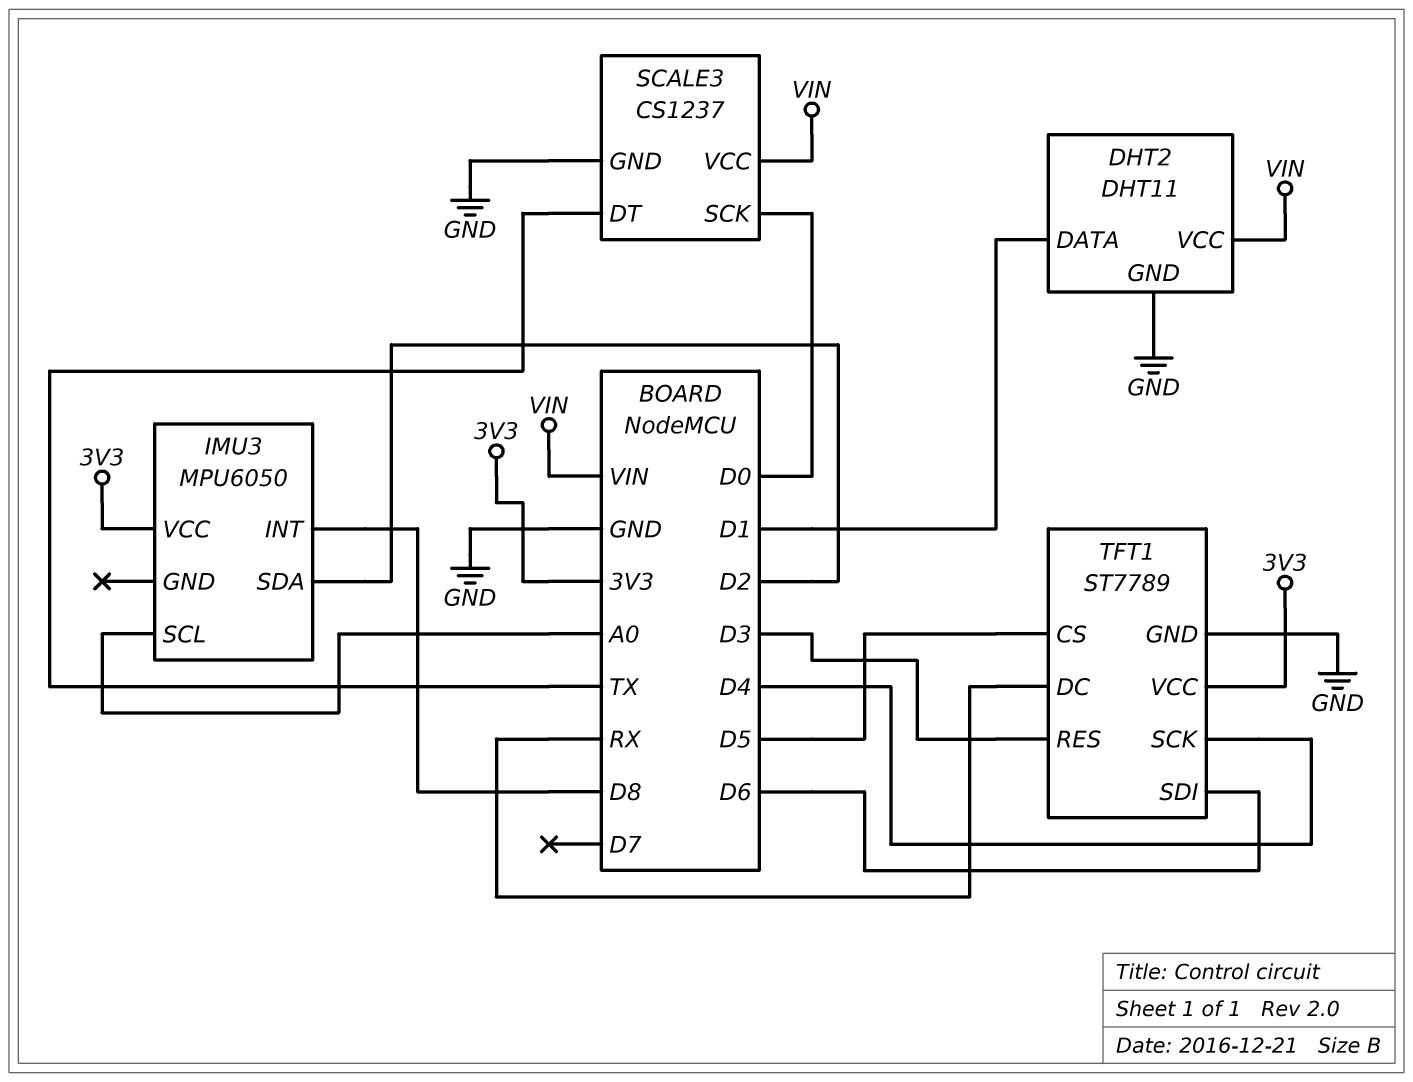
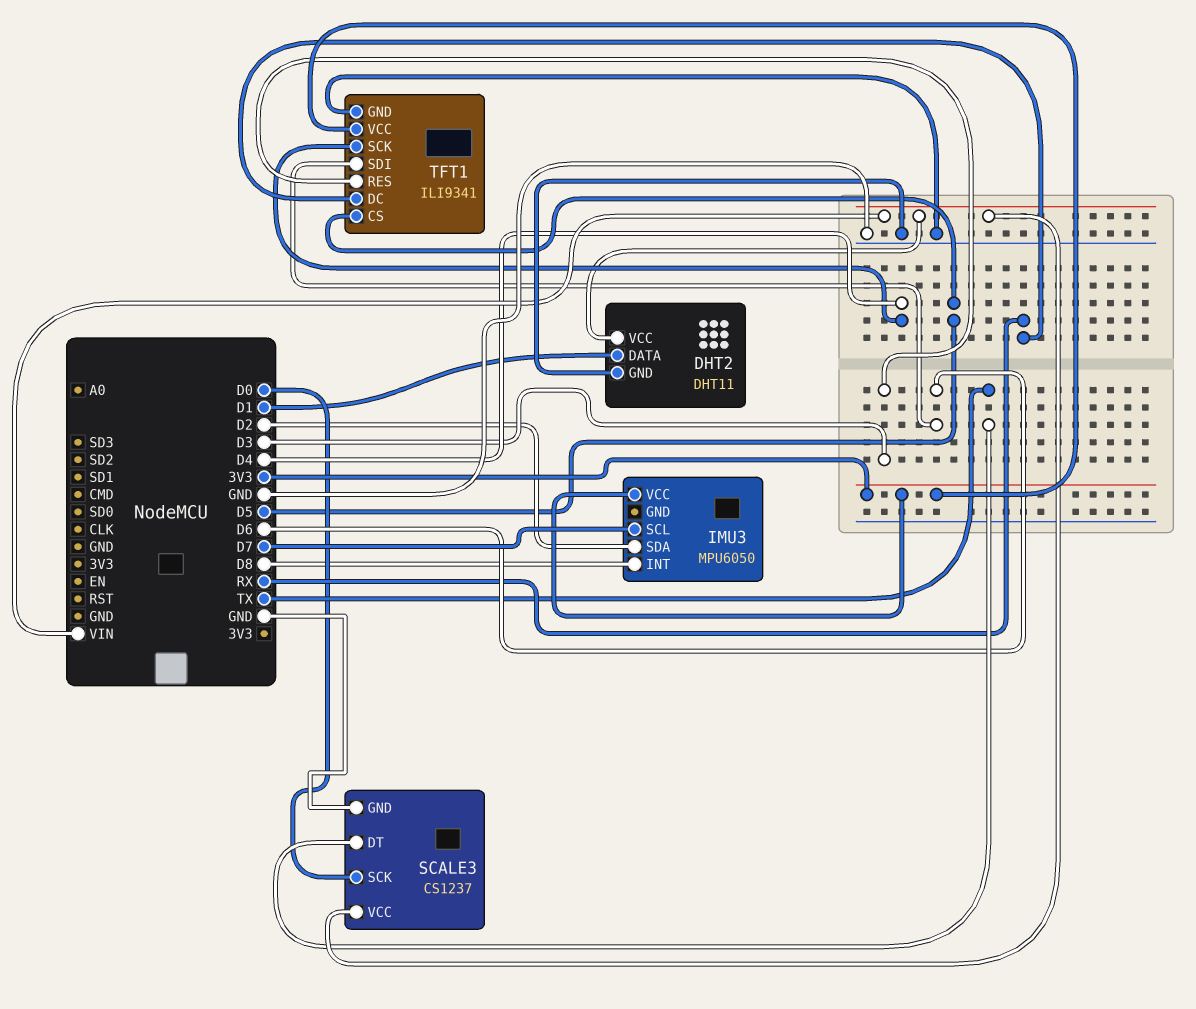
IMU3 pin SCL: A0 -> D7
TFT1: ST7789 -> ILI9341

